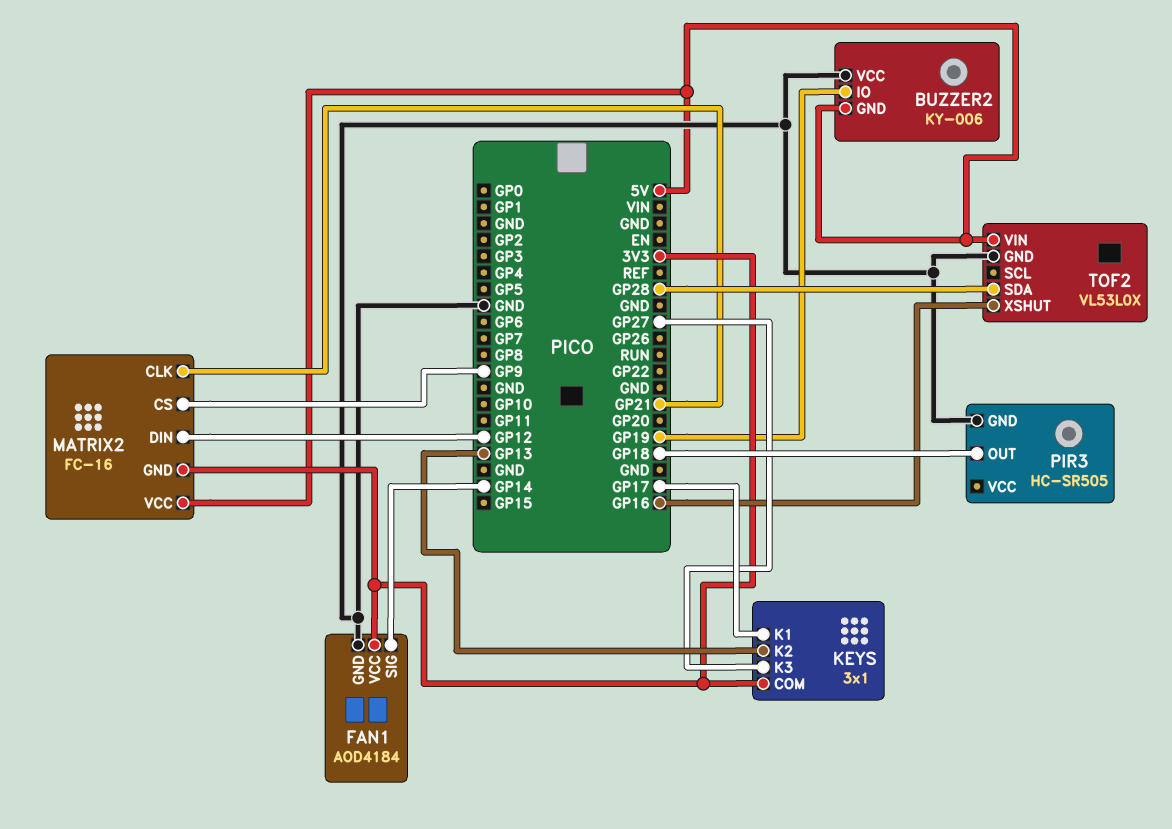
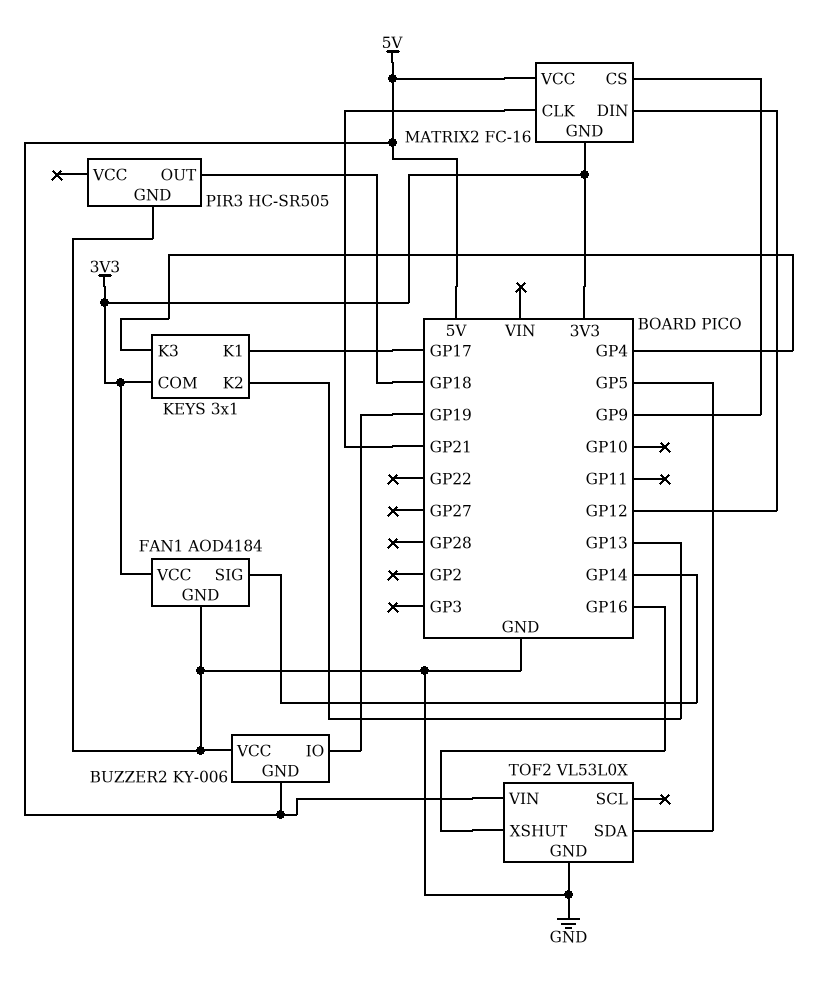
KEYS pin K3: GP27 -> GP4
TOF2 pin SDA: GP28 -> GP5

